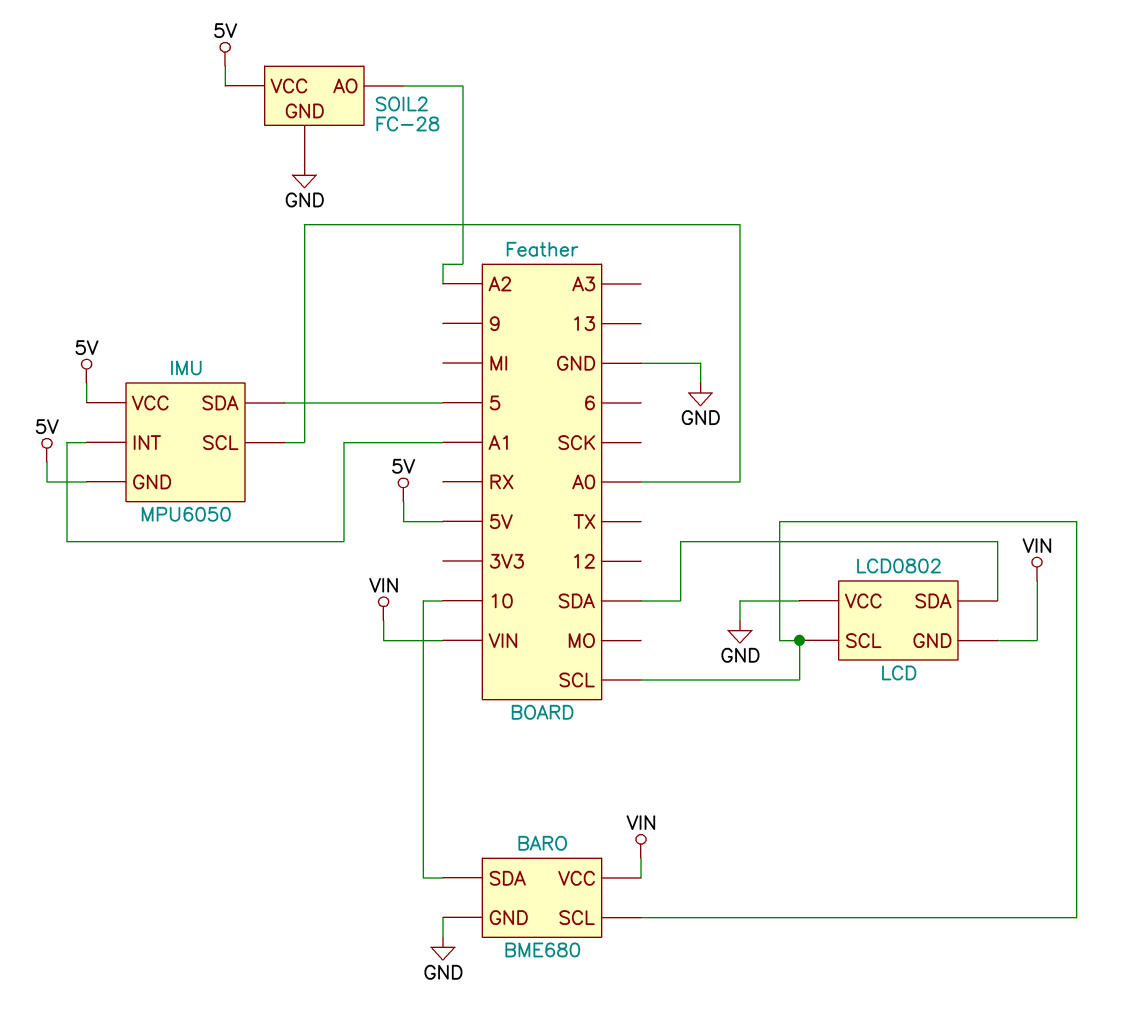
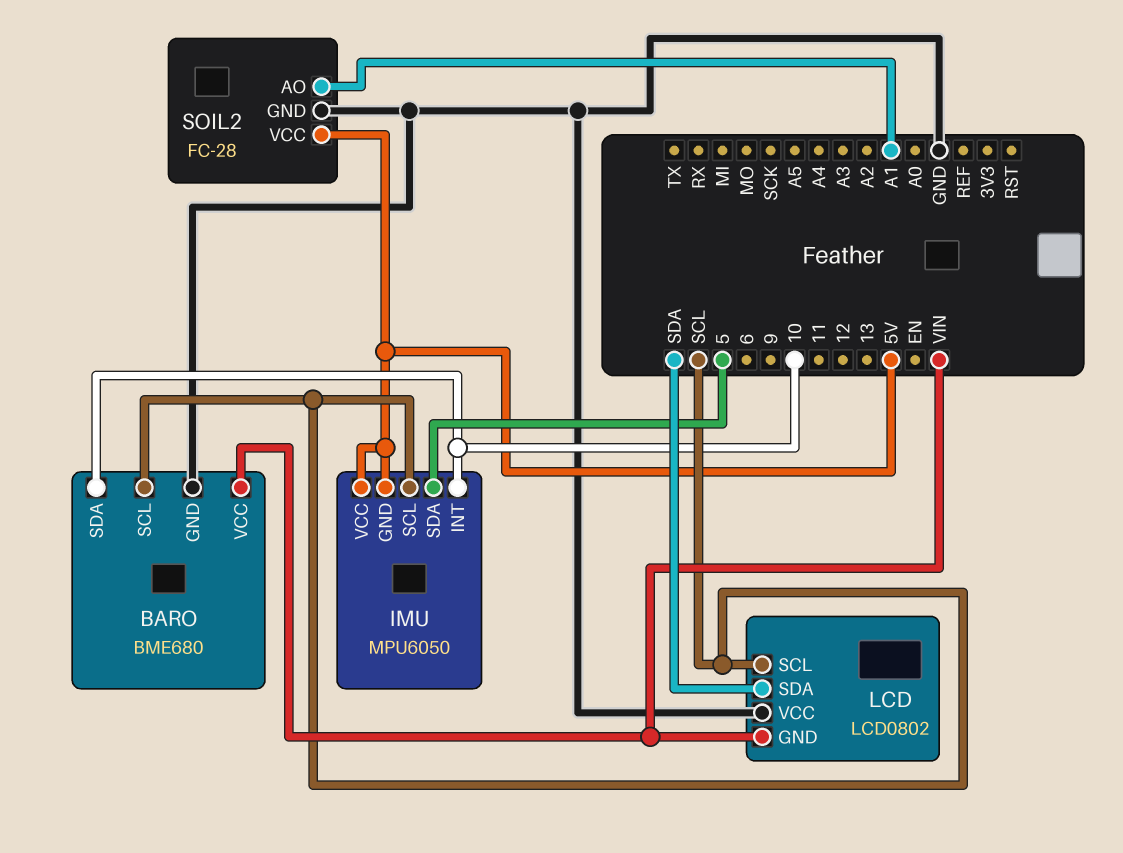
IMU pin INT: A1 -> 10
IMU pin SCL: A0 -> SCL
SOIL2 pin AO: A2 -> A1

